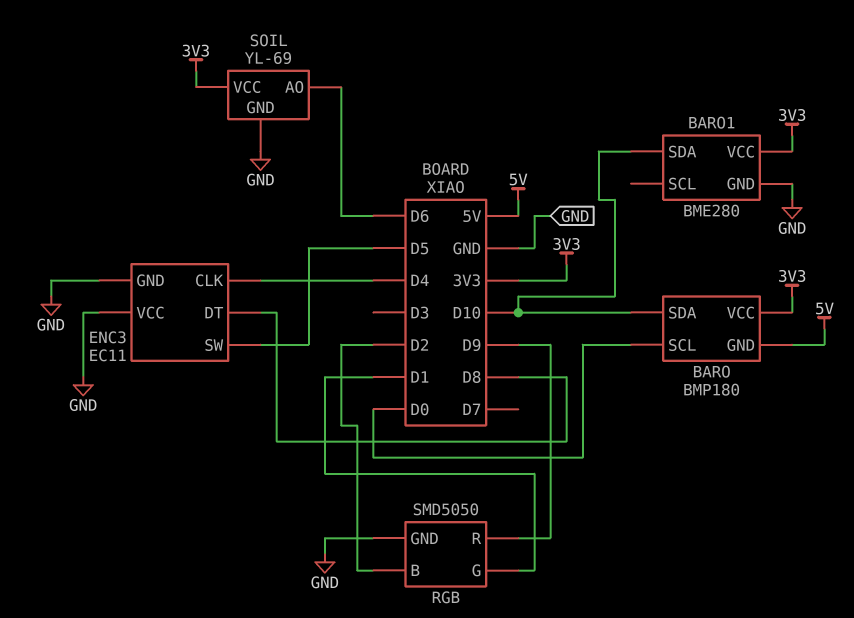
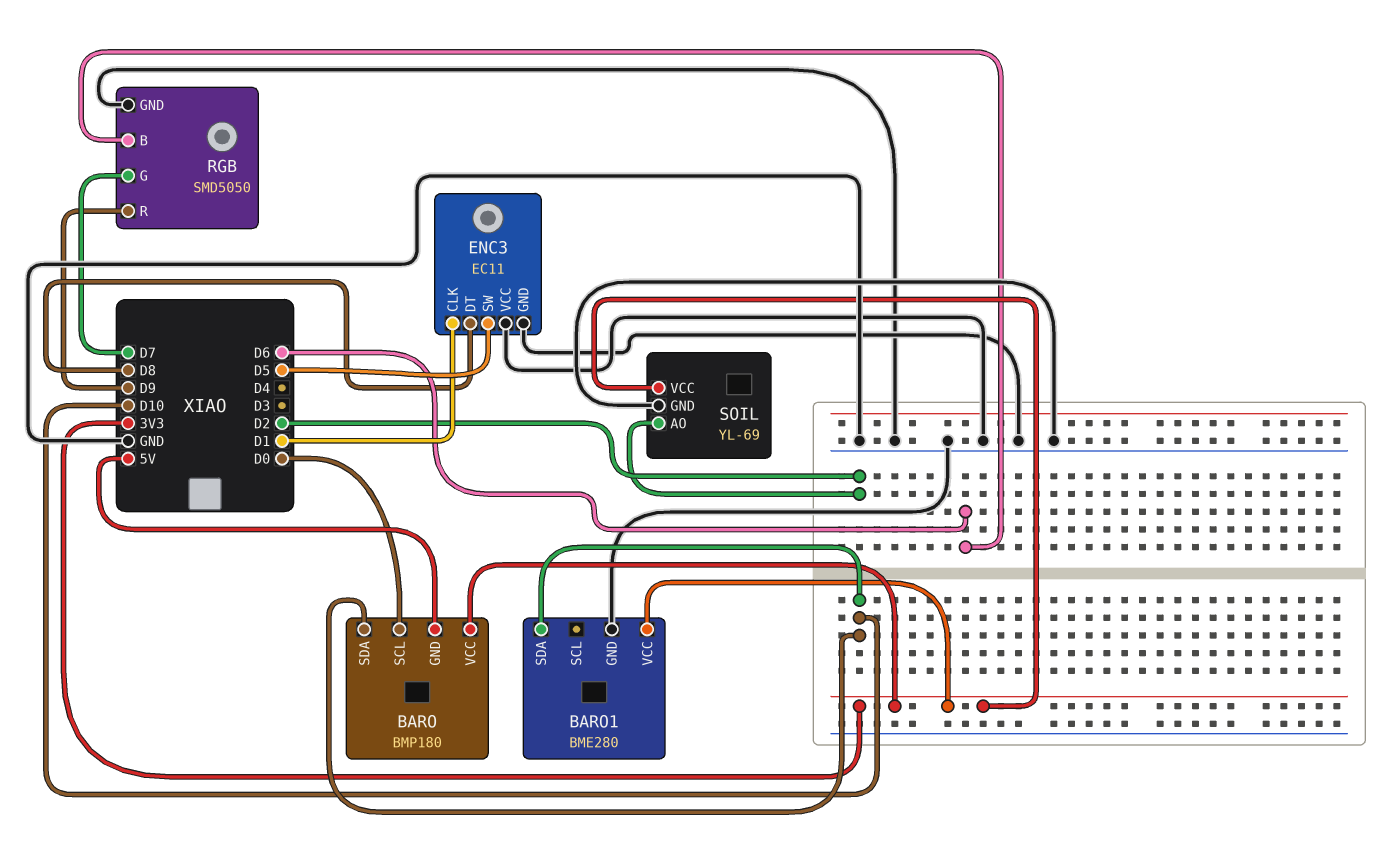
ENC3 pin CLK: D4 -> D1
RGB pin B: D2 -> D6
RGB pin G: D1 -> D7
SOIL pin AO: D6 -> D2

